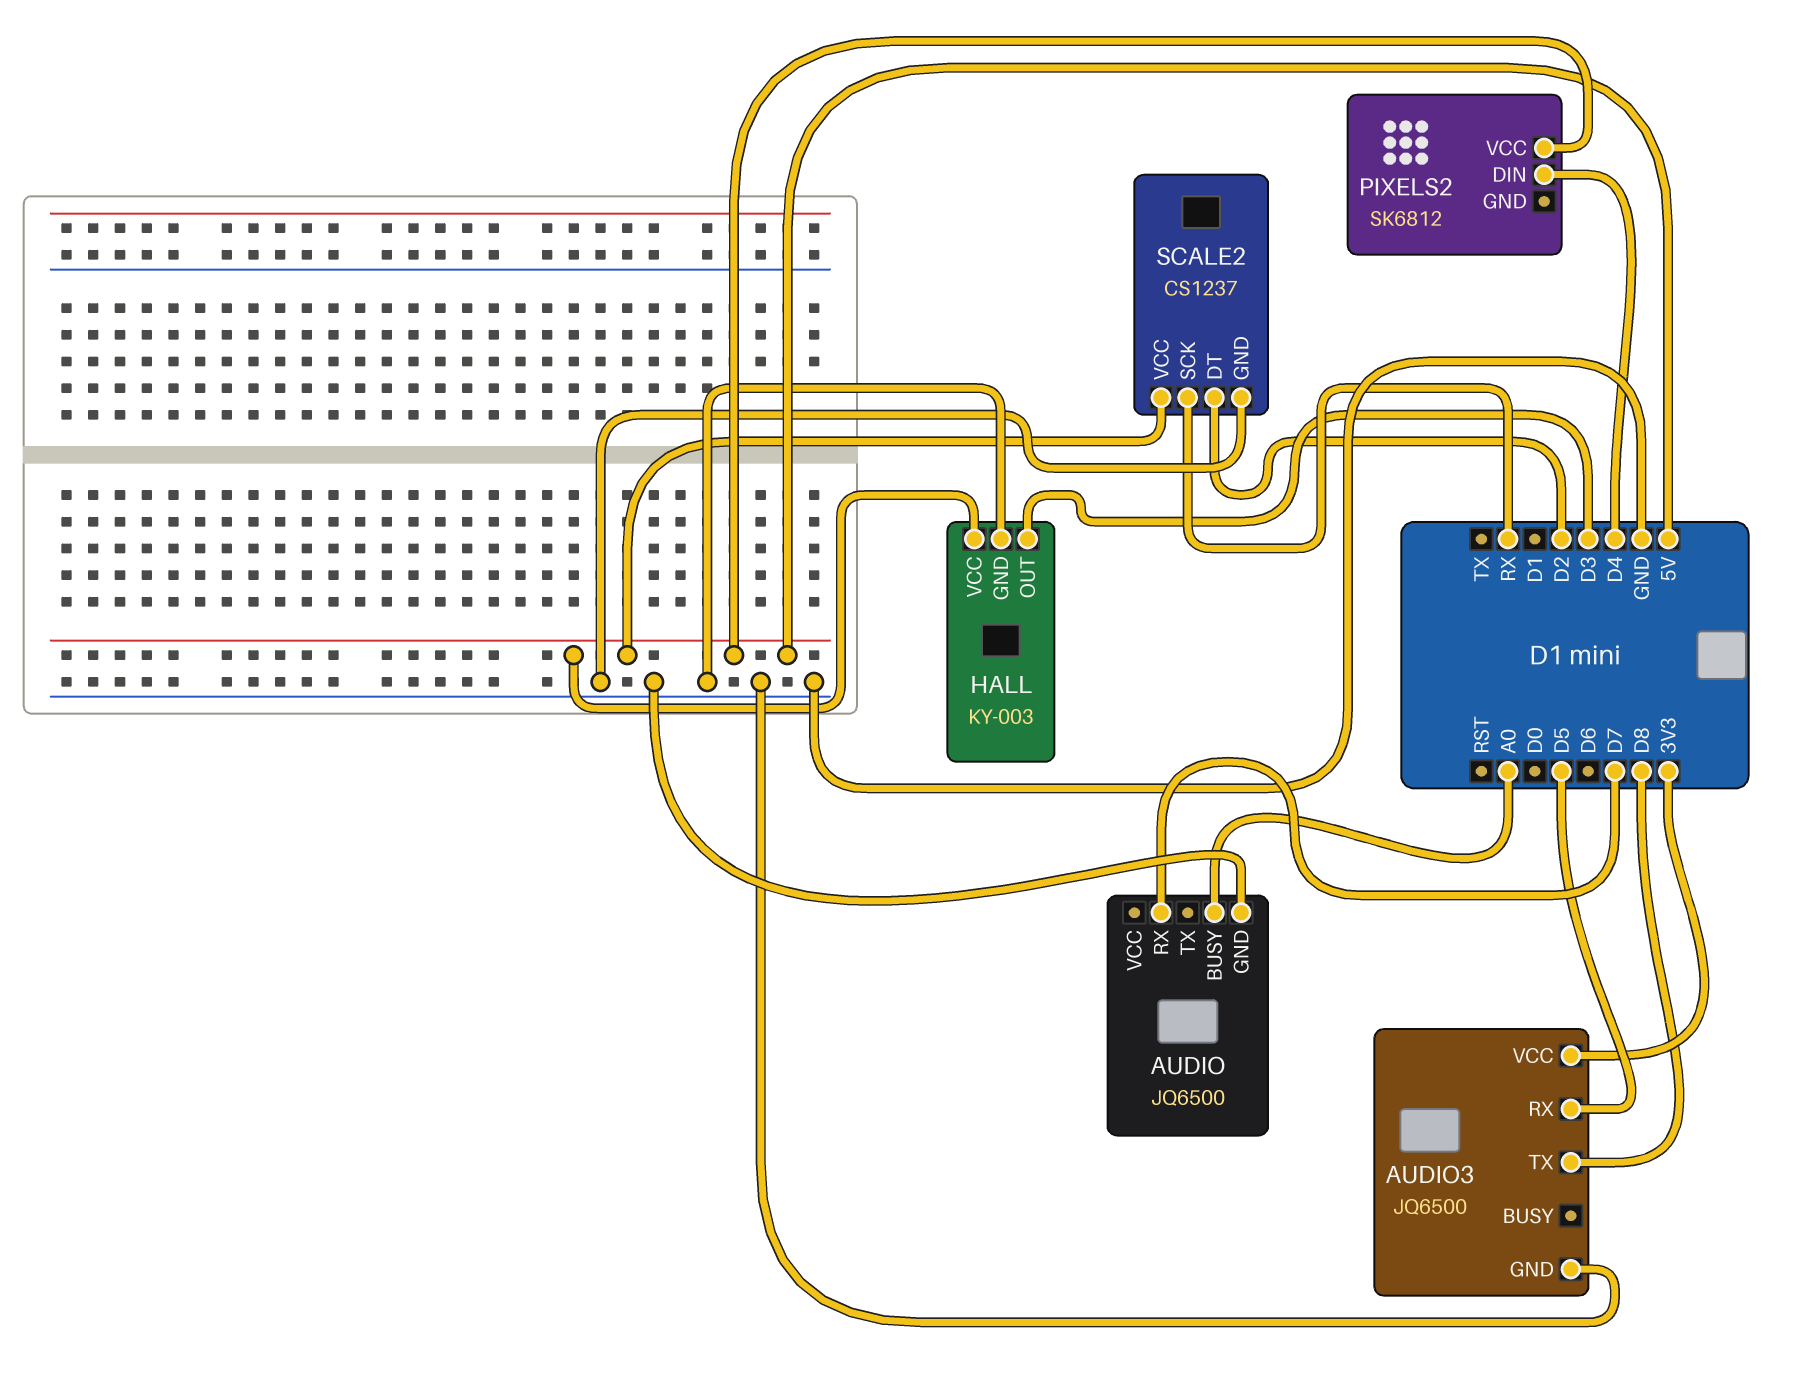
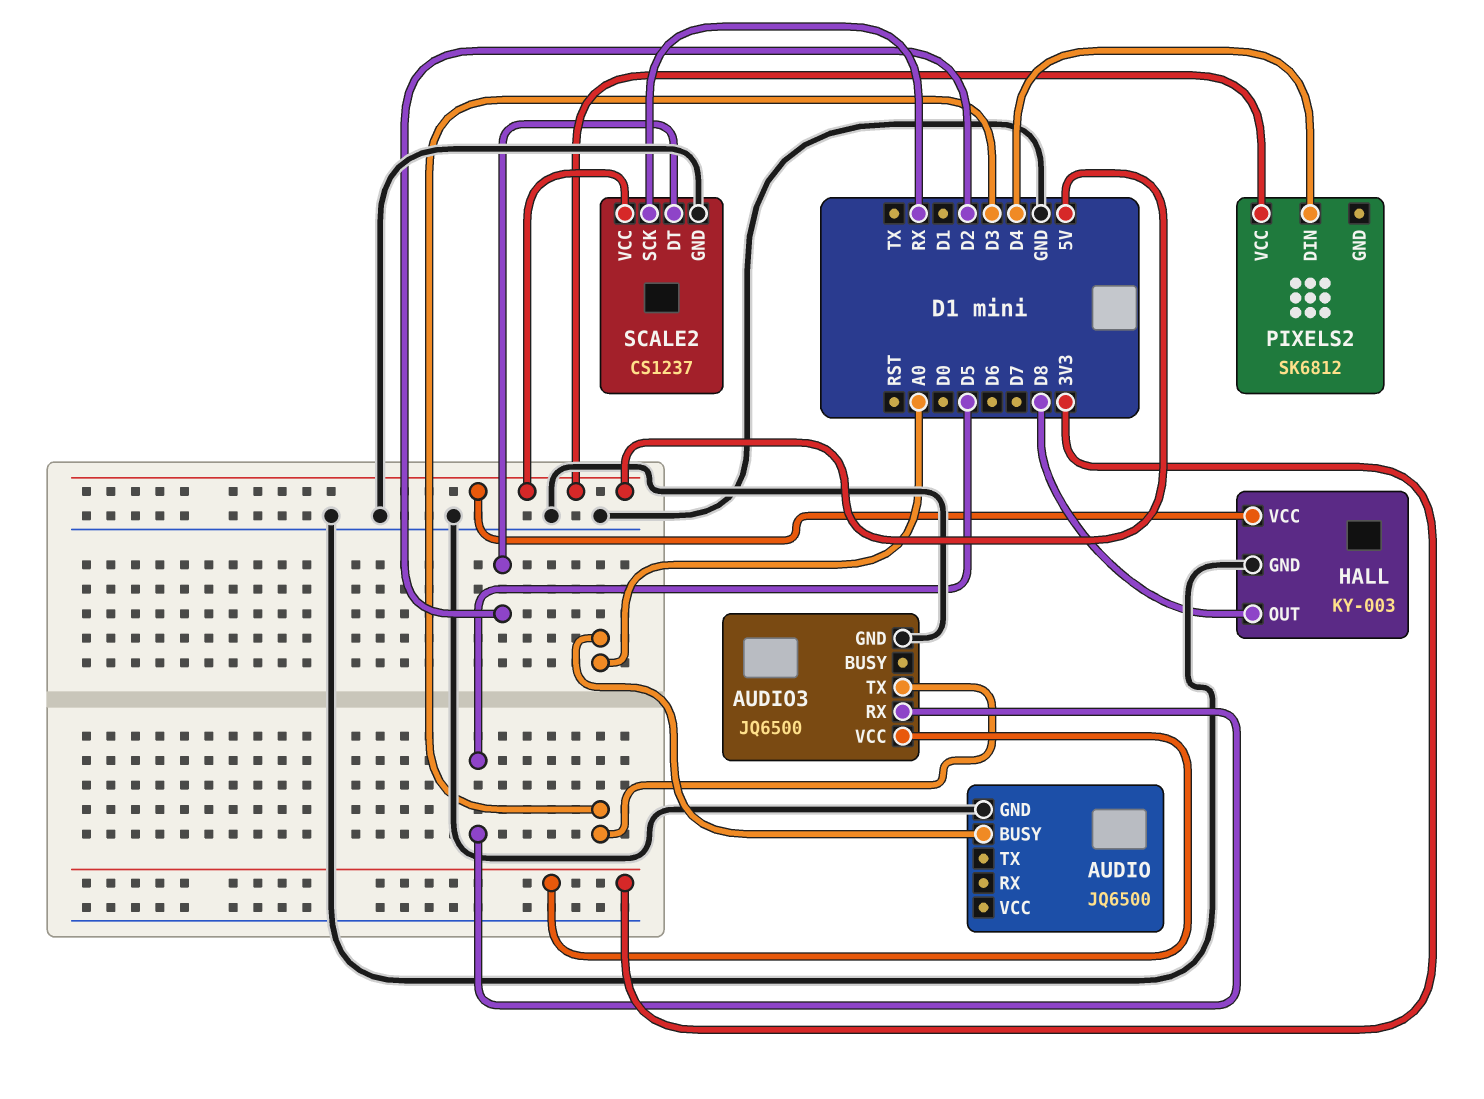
AUDIO pin RX: D7 -> none
AUDIO3 pin TX: D8 -> D3
HALL pin OUT: D3 -> D8

